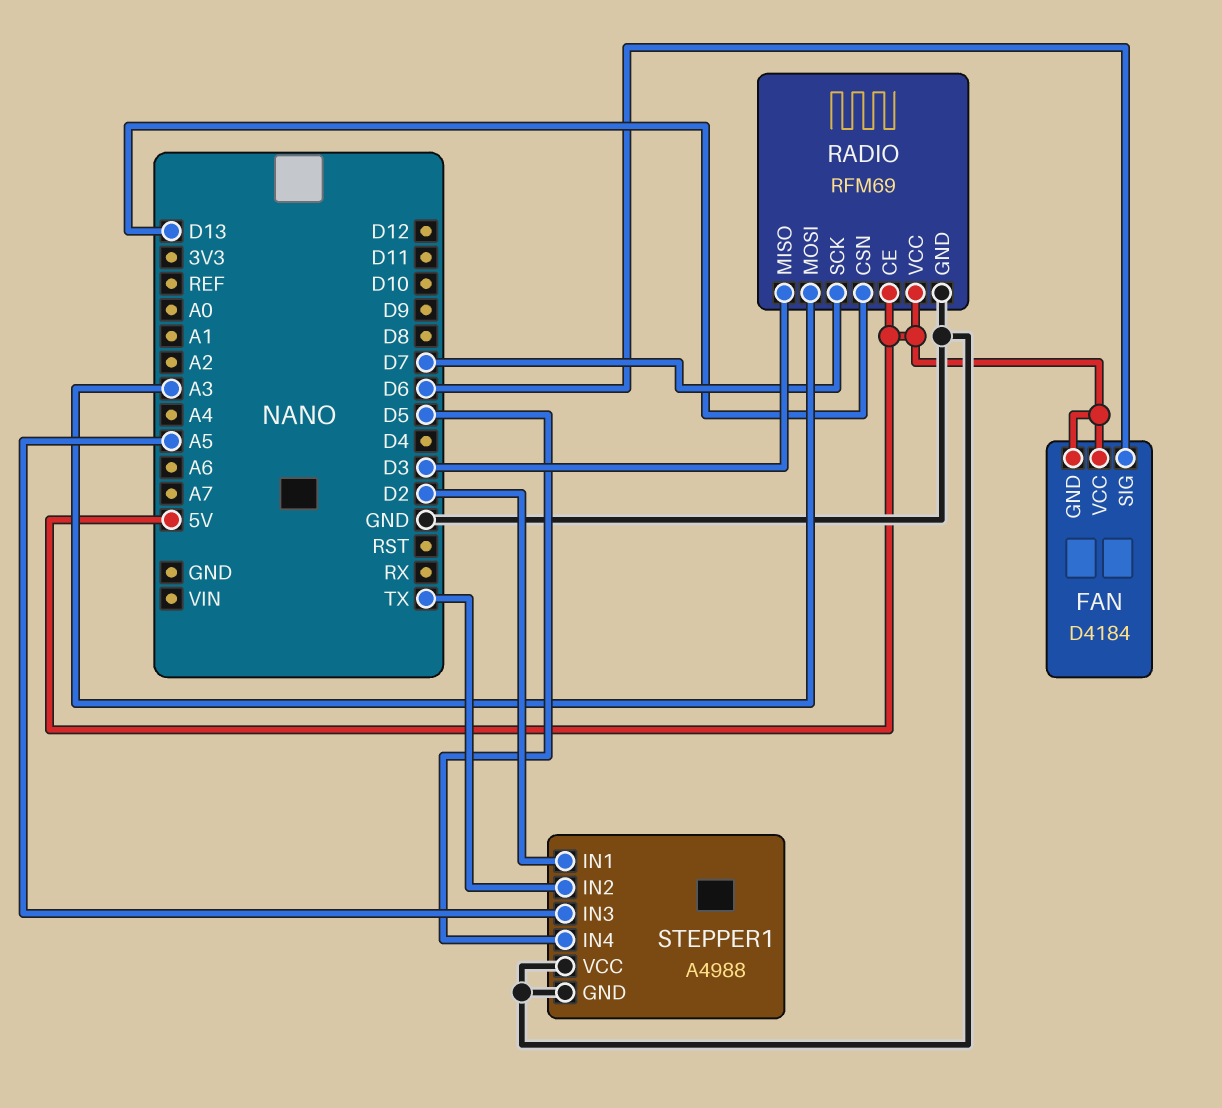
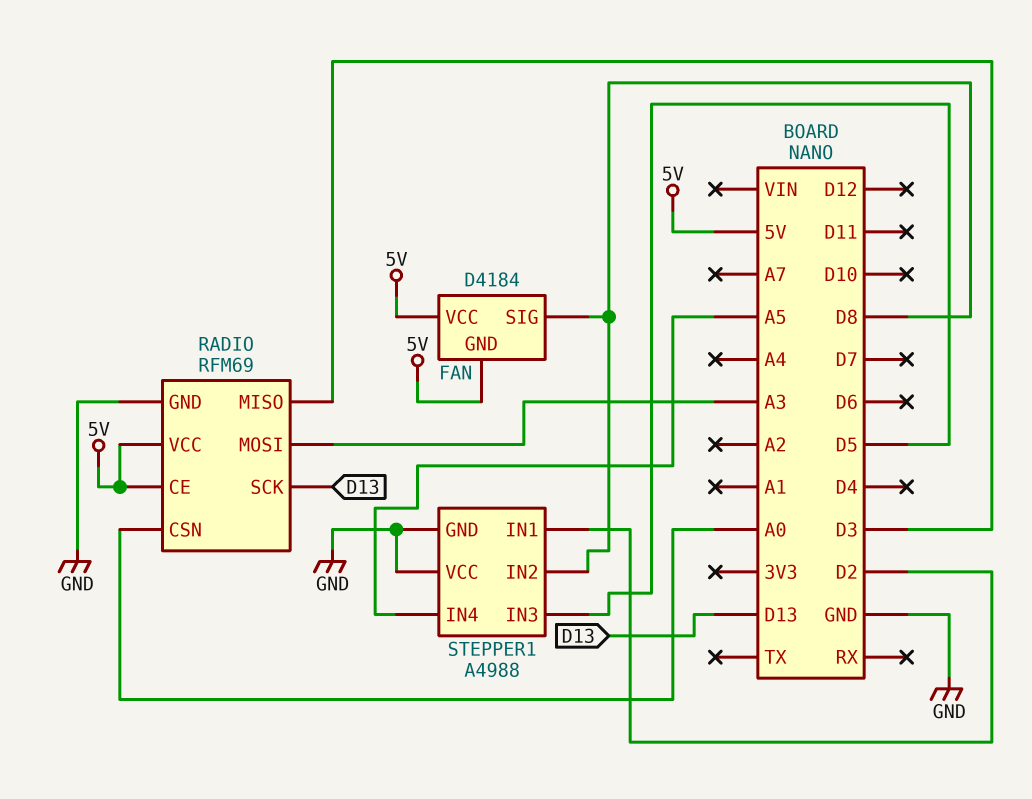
FAN pin SIG: D6 -> D8
RADIO pin CSN: D13 -> A0
RADIO pin SCK: D7 -> D13
STEPPER1 pin IN2: TX -> D8
STEPPER1 pin IN3: A5 -> D5
STEPPER1 pin IN4: D5 -> A5

